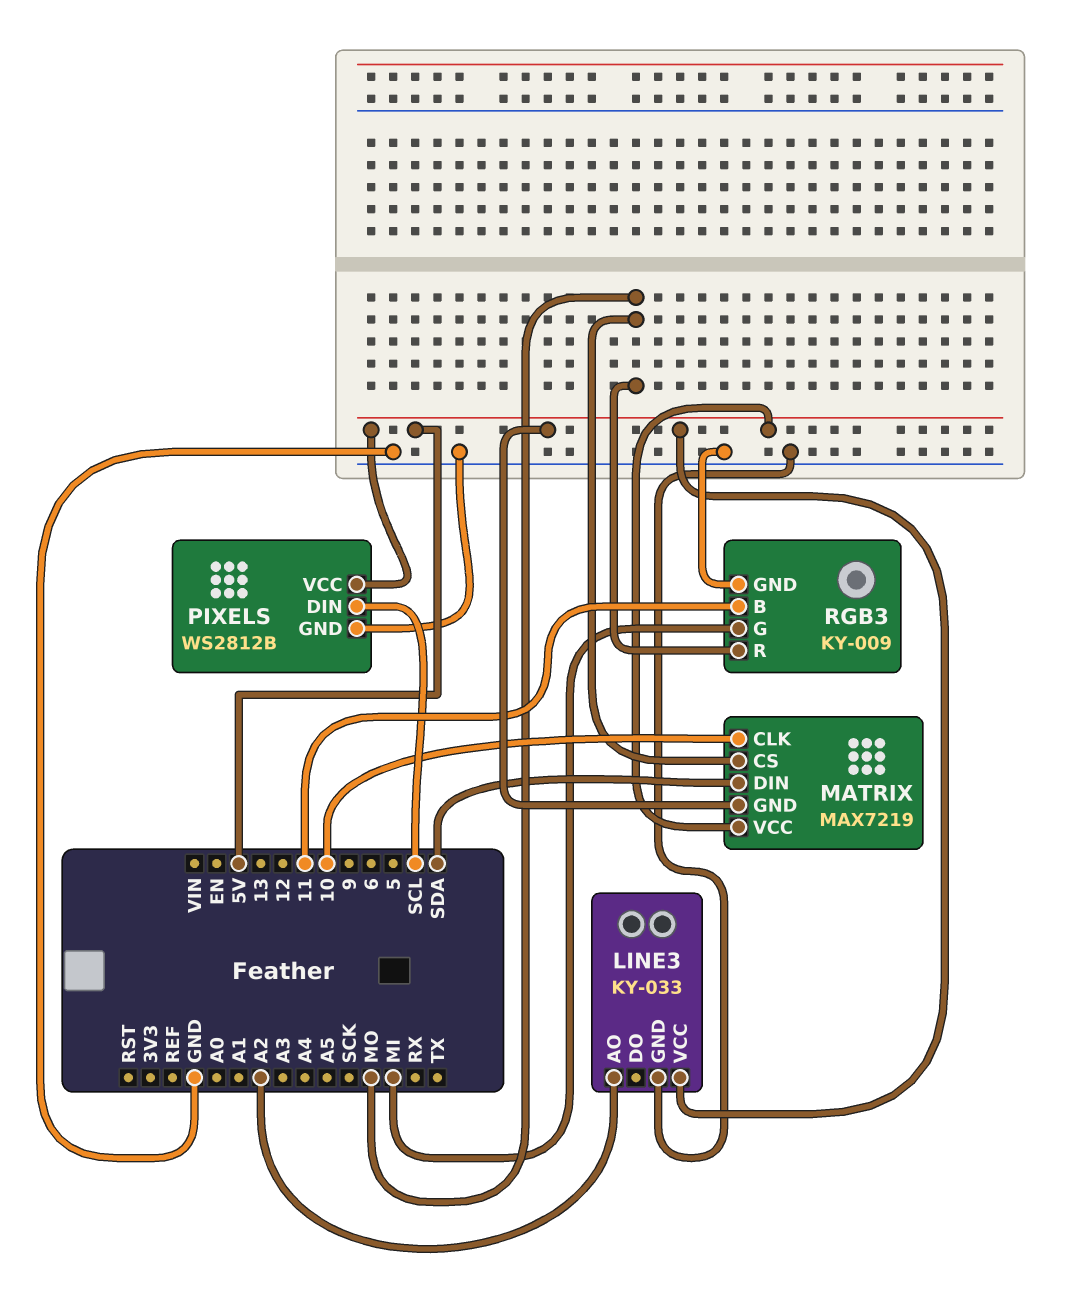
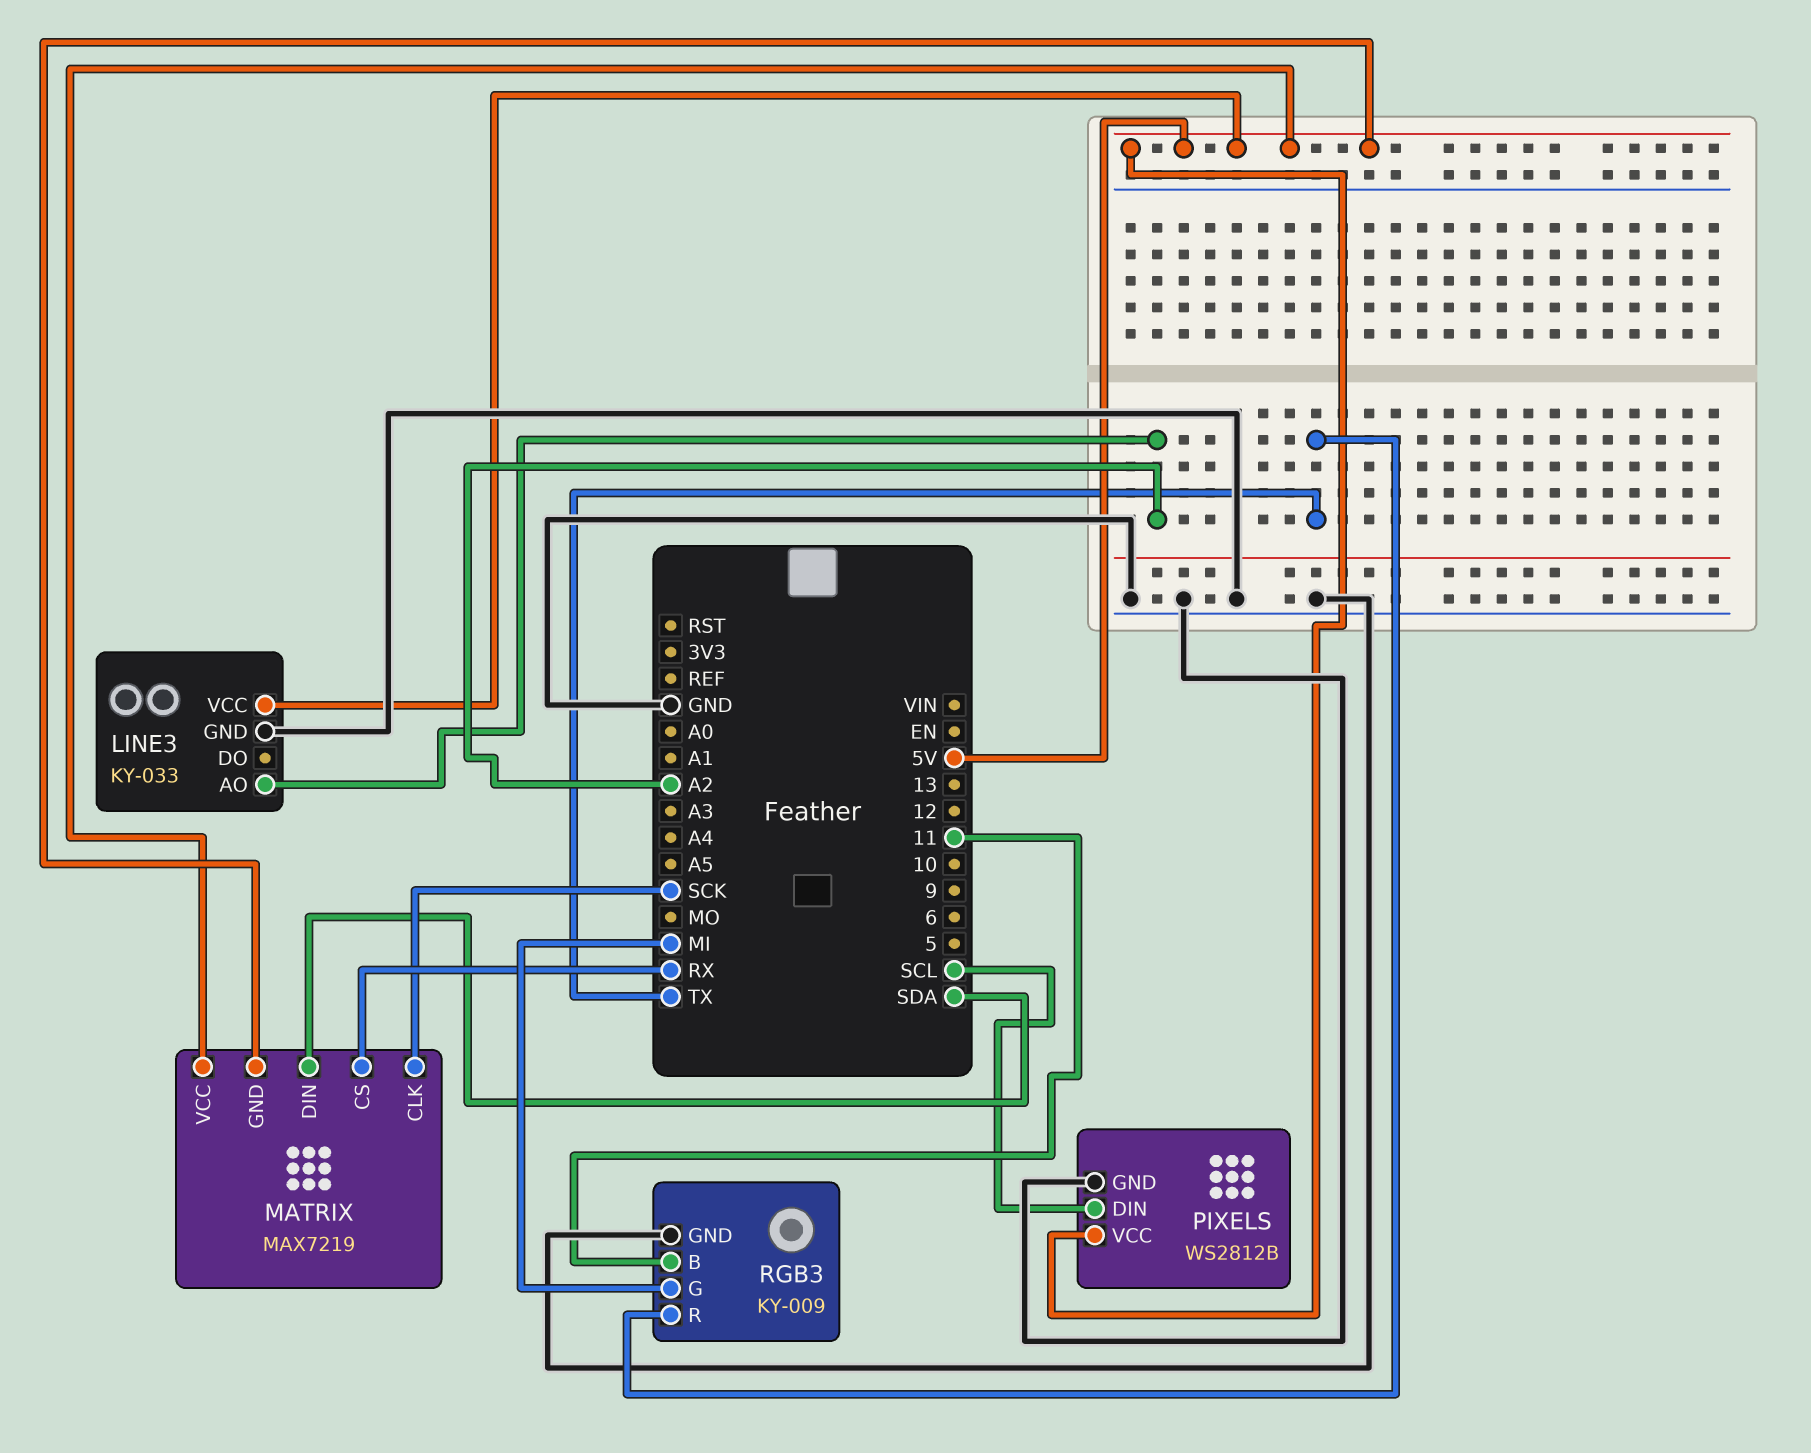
MATRIX pin CLK: 10 -> SCK
MATRIX pin CS: MO -> RX
RGB3 pin R: MO -> TX

